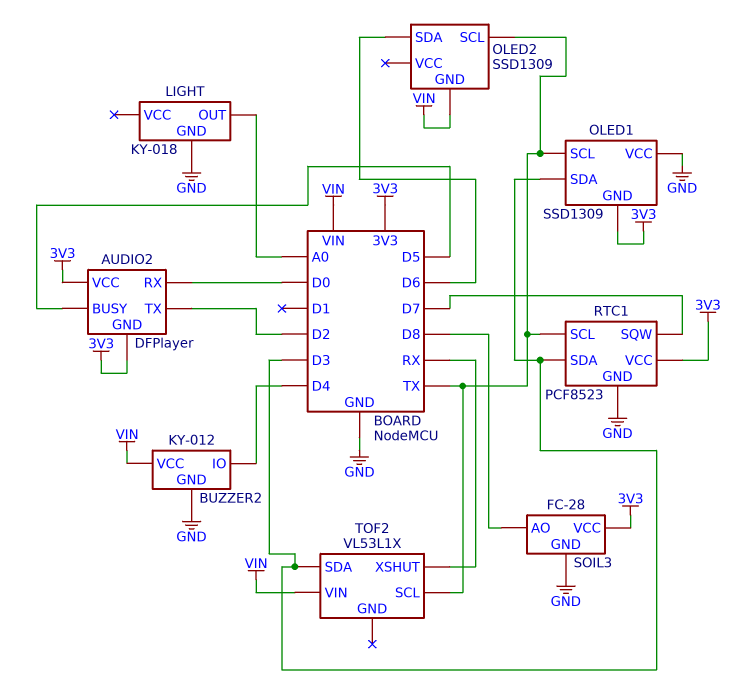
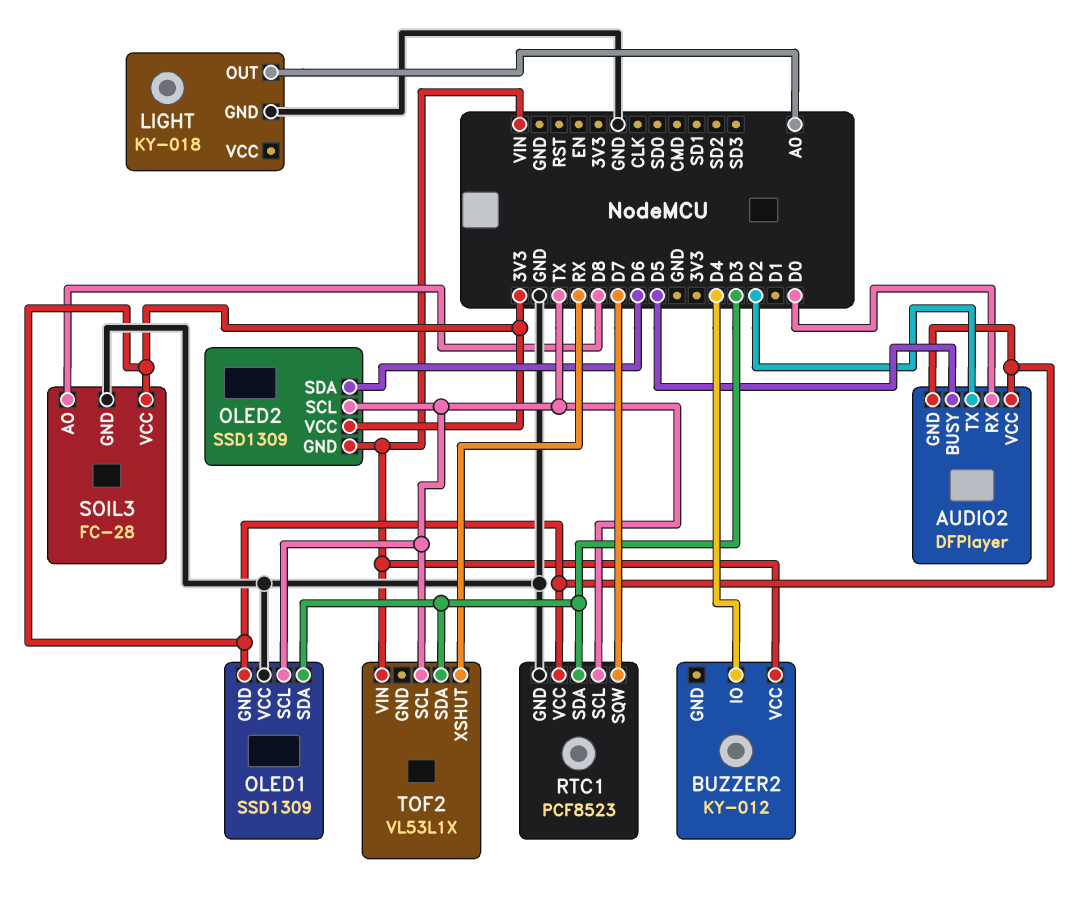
BUZZER2 pin GND: GND -> none
OLED2 pin VCC: none -> 3V3

